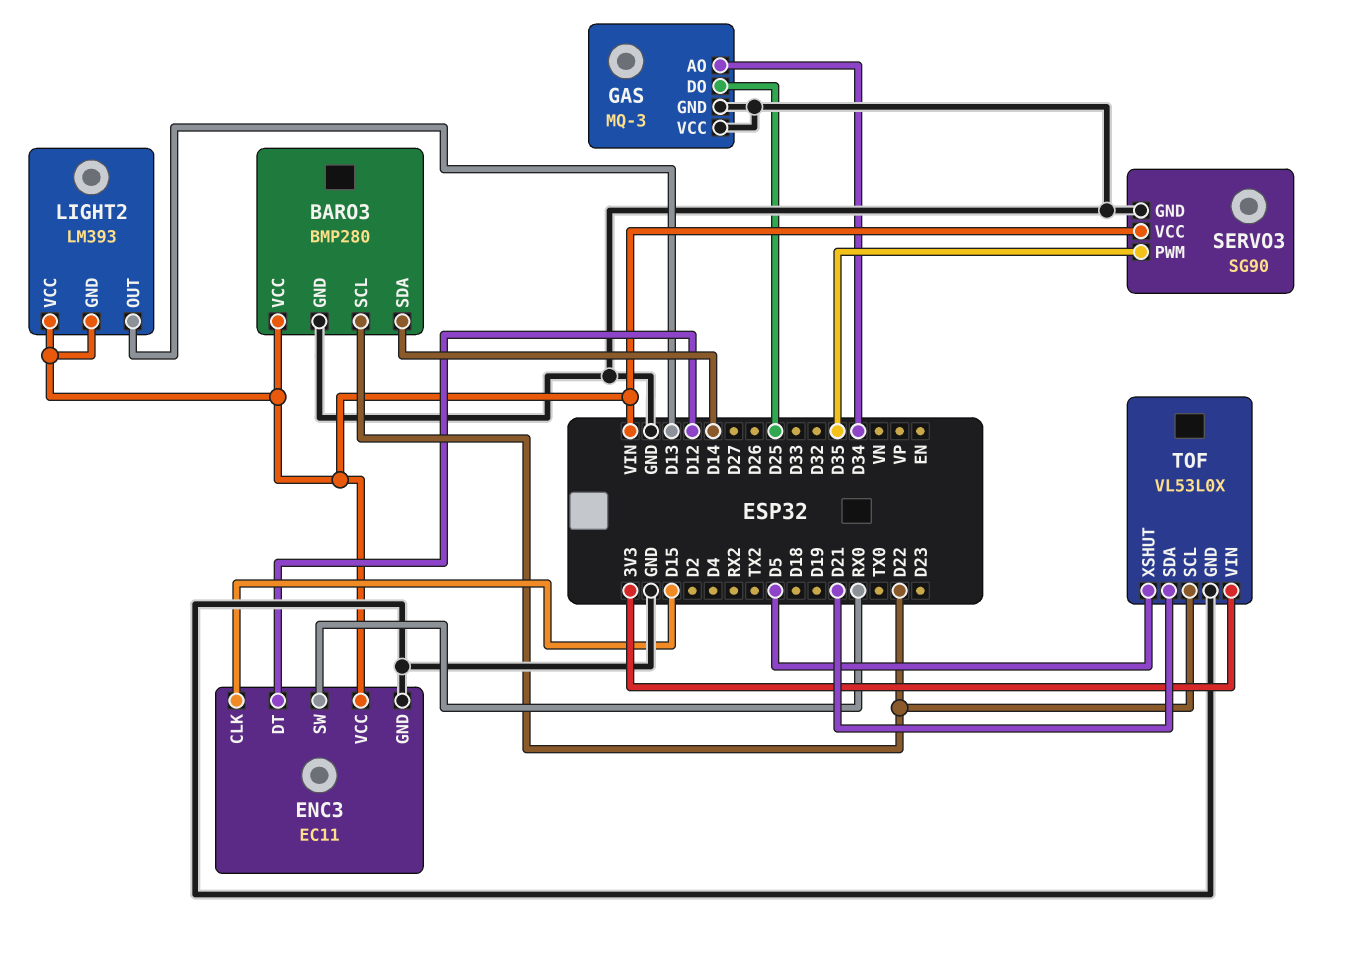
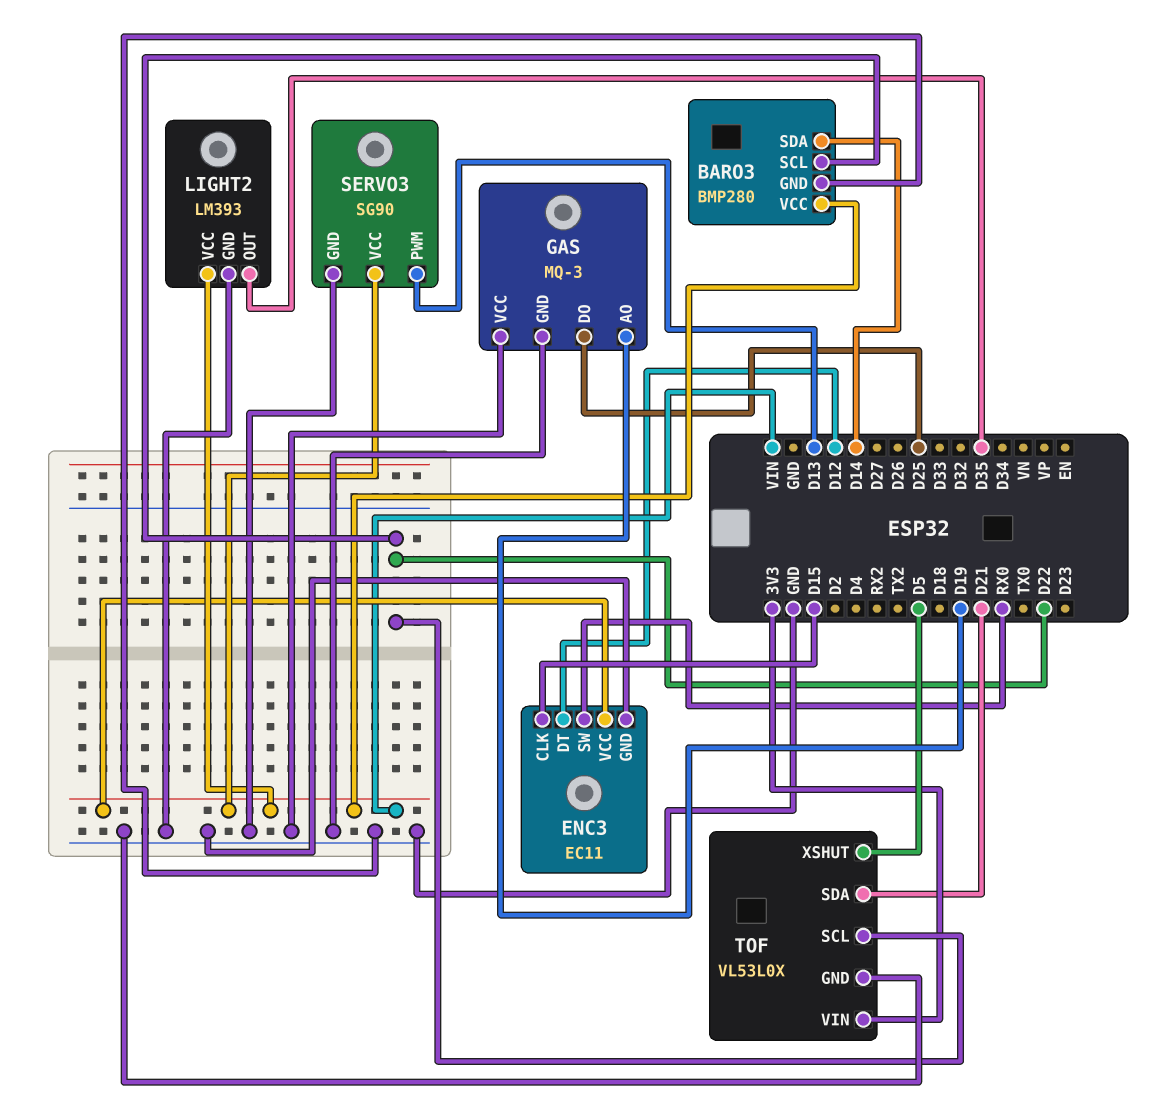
GAS pin AO: D34 -> D19
LIGHT2 pin GND: VIN -> GND
LIGHT2 pin OUT: D13 -> D35
SERVO3 pin PWM: D35 -> D13

